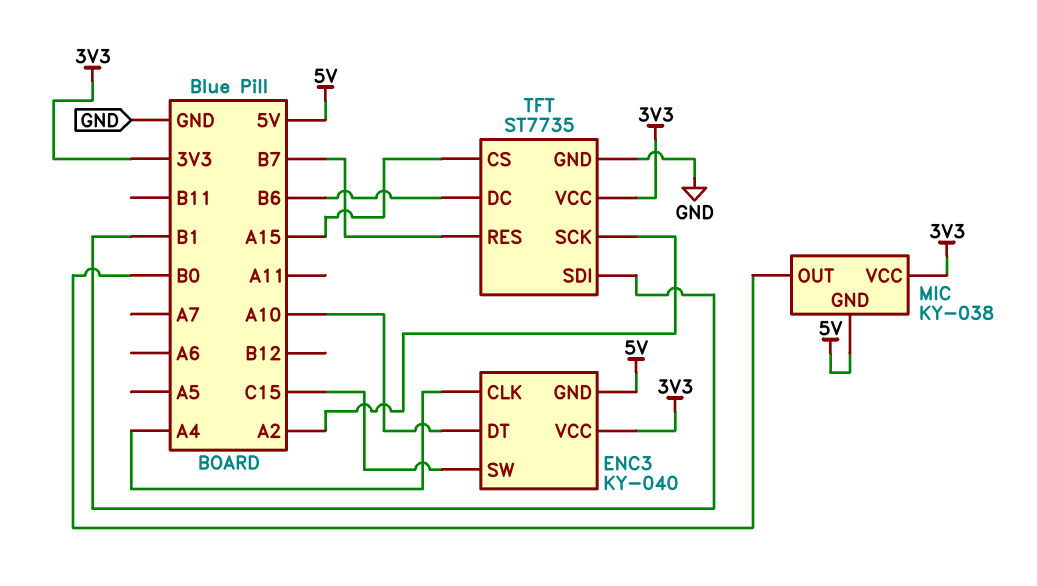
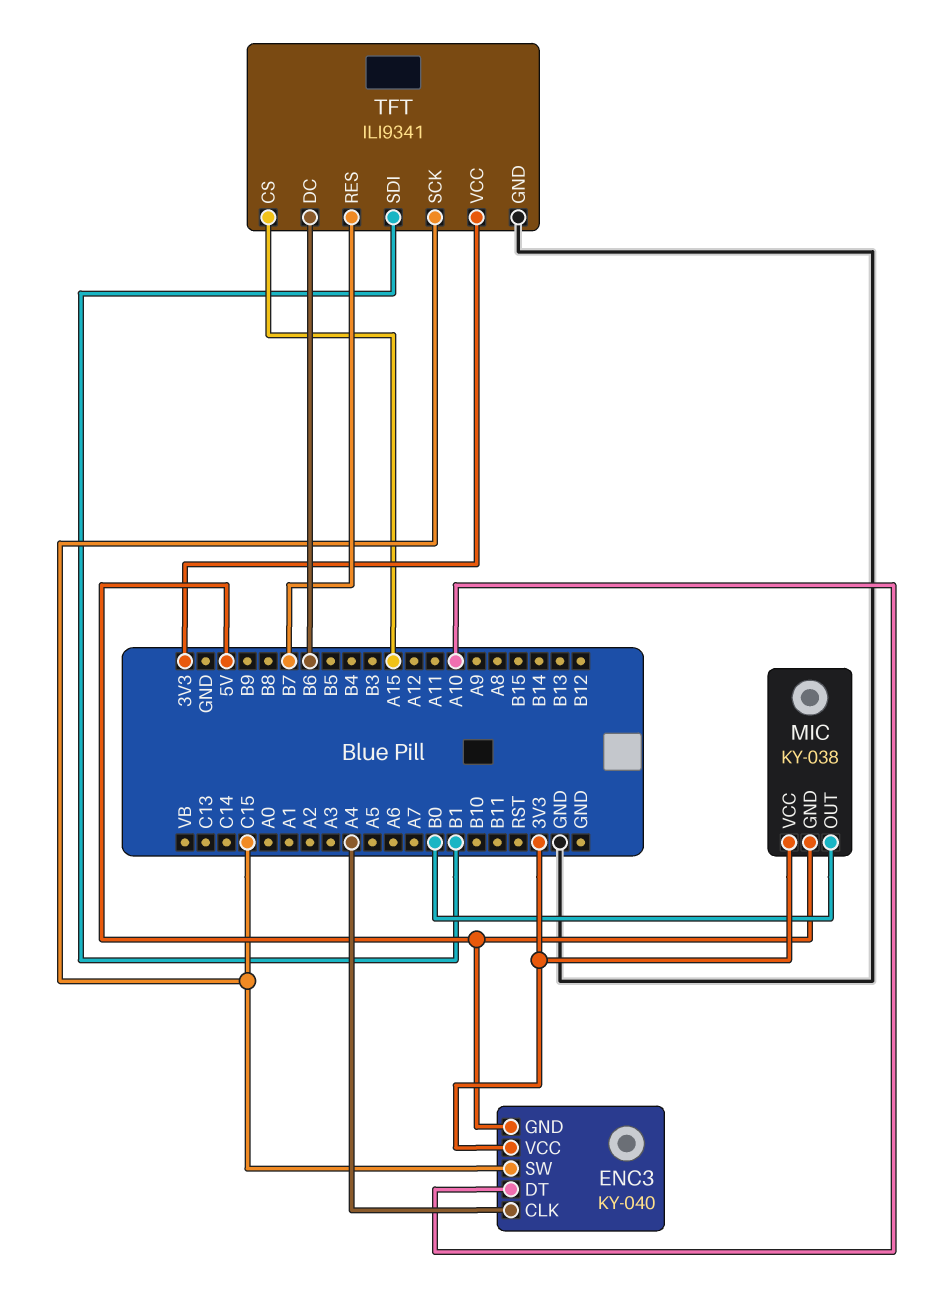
TFT: ST7735 -> ILI9341
TFT pin SCK: A2 -> C15

